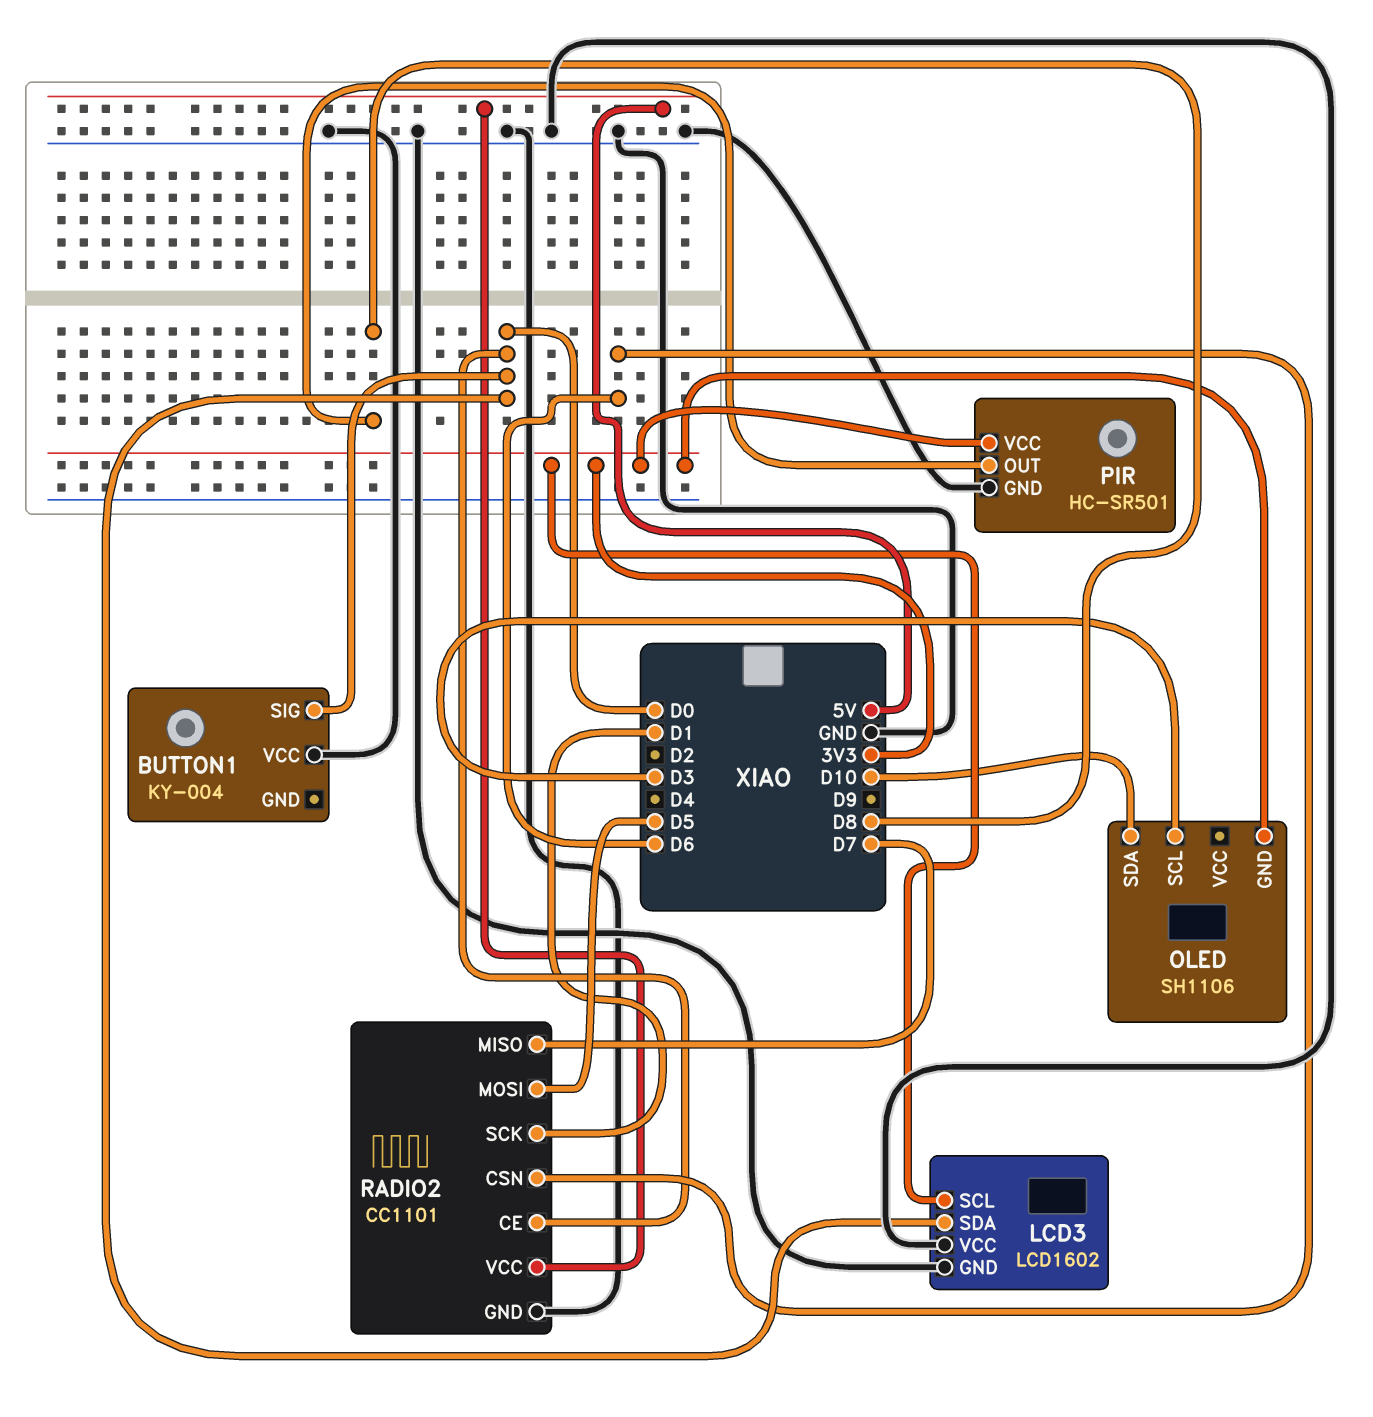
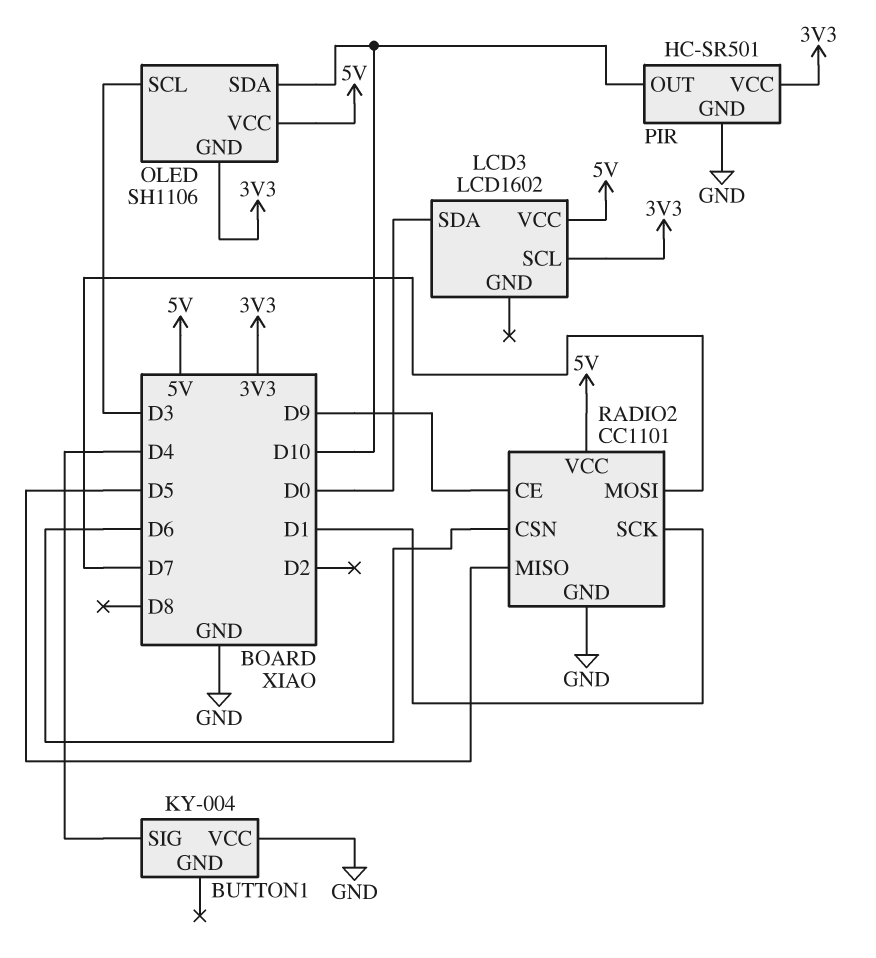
BUTTON1 pin SIG: D0 -> D4
LCD3 pin GND: GND -> none
LCD3 pin VCC: GND -> 5V
OLED pin VCC: none -> 5V
PIR pin OUT: D8 -> D10
RADIO2 pin CE: D0 -> D9
RADIO2 pin MISO: D7 -> D5
RADIO2 pin MOSI: D5 -> D7

